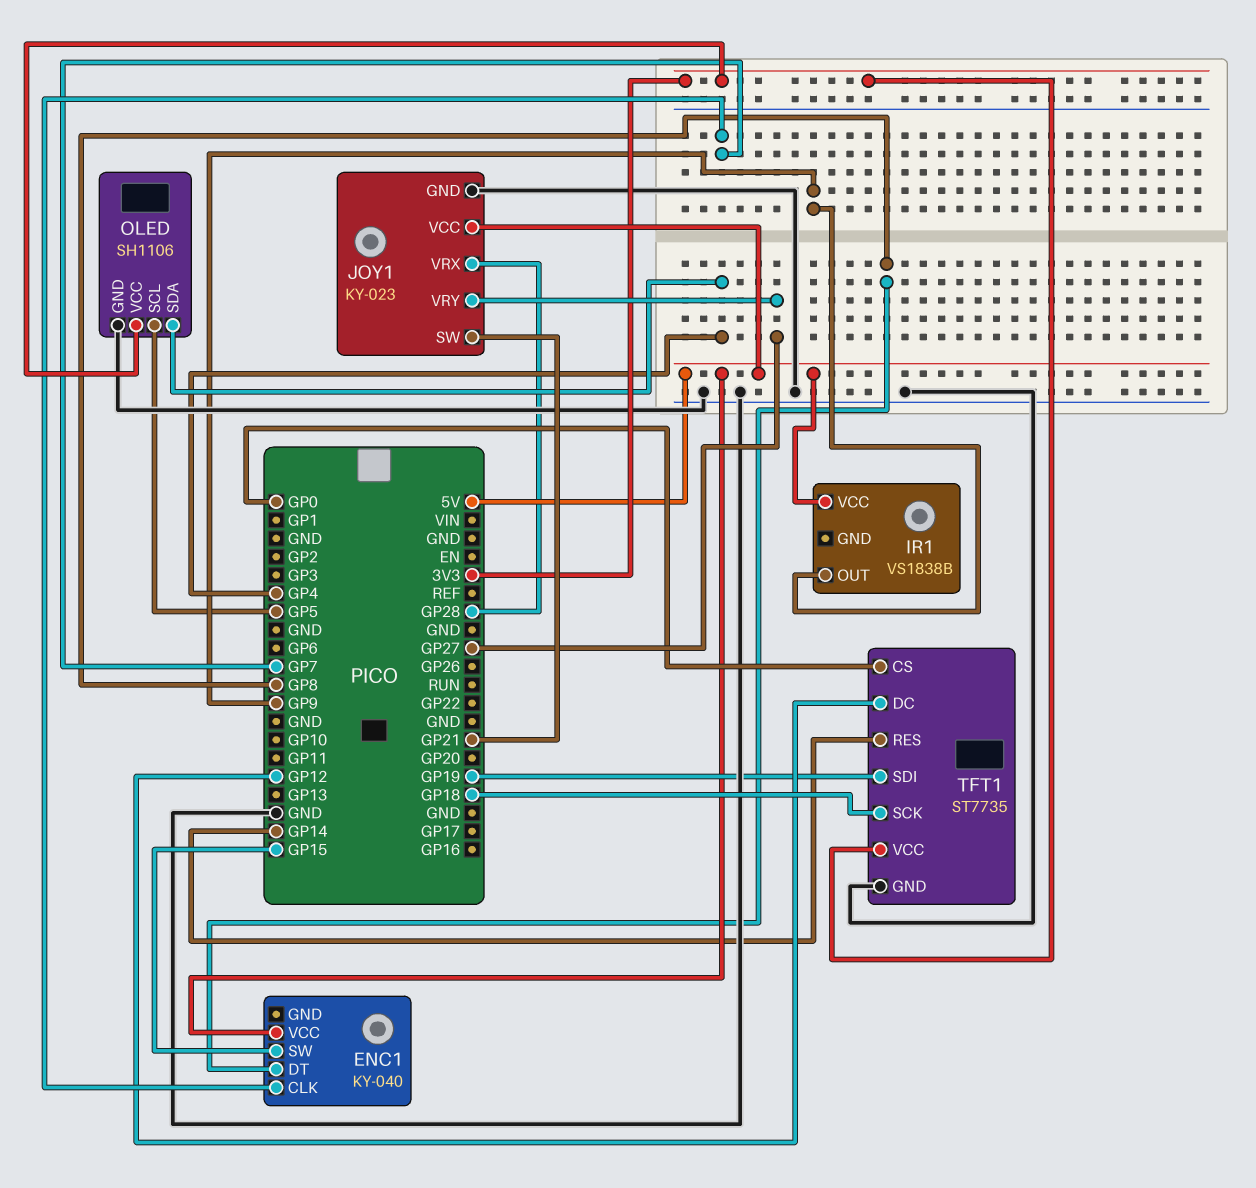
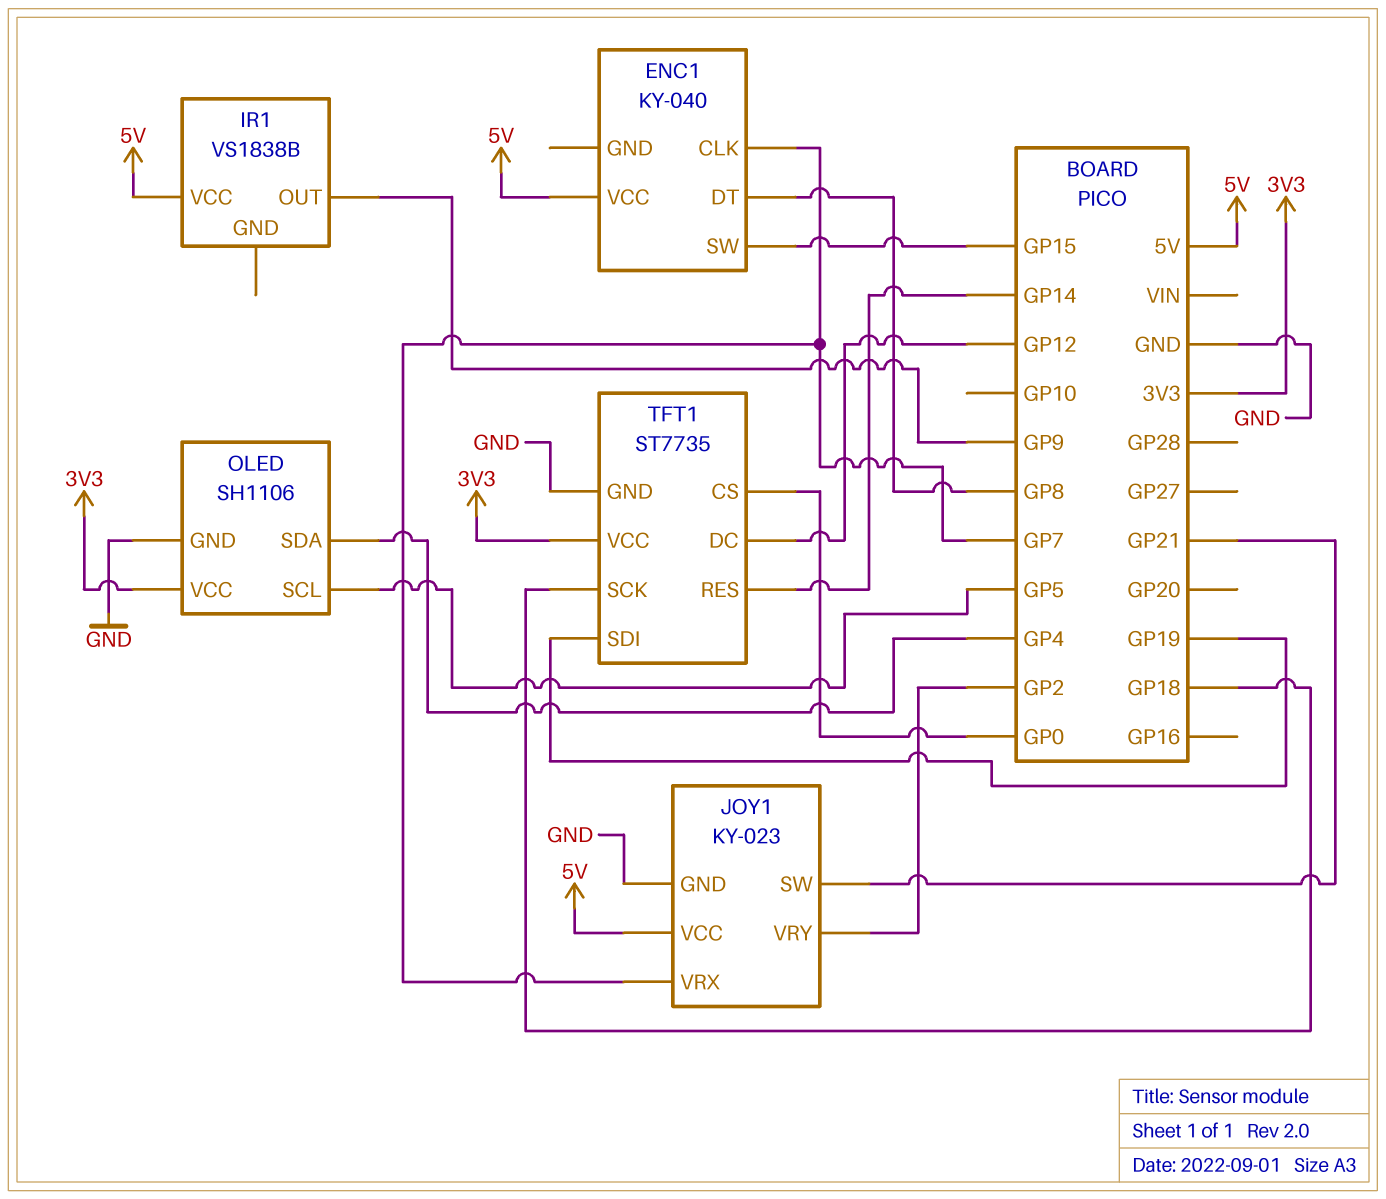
JOY1 pin VRX: GP28 -> GP7
JOY1 pin VRY: GP27 -> GP2

